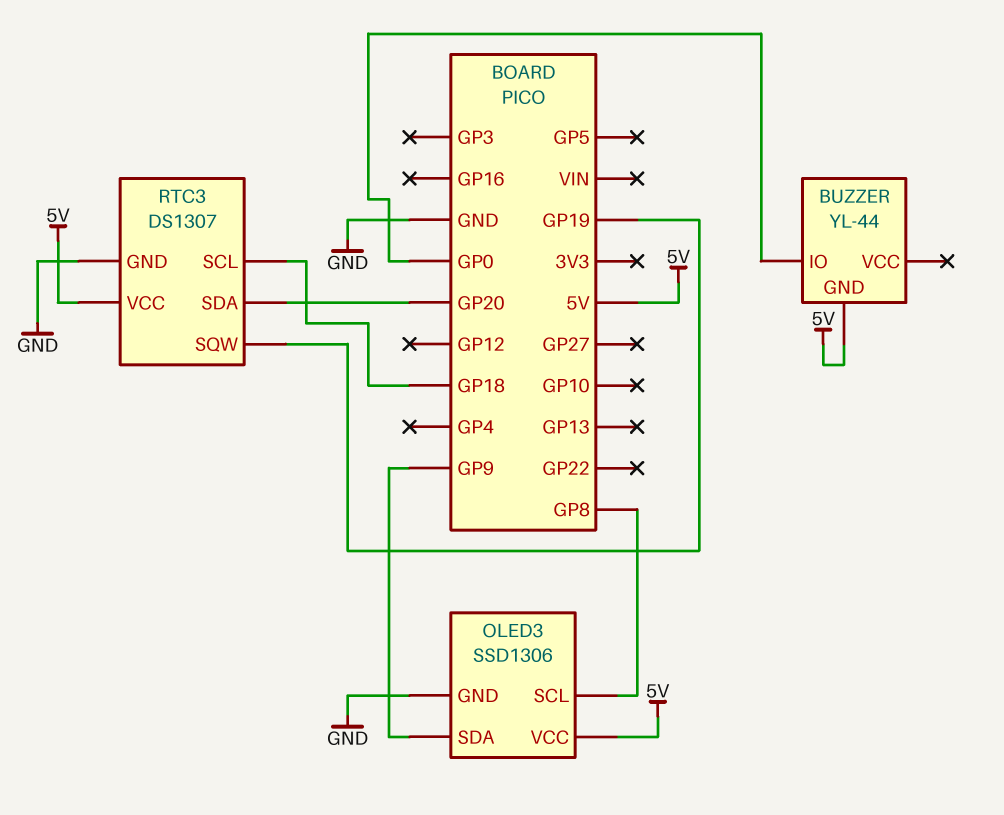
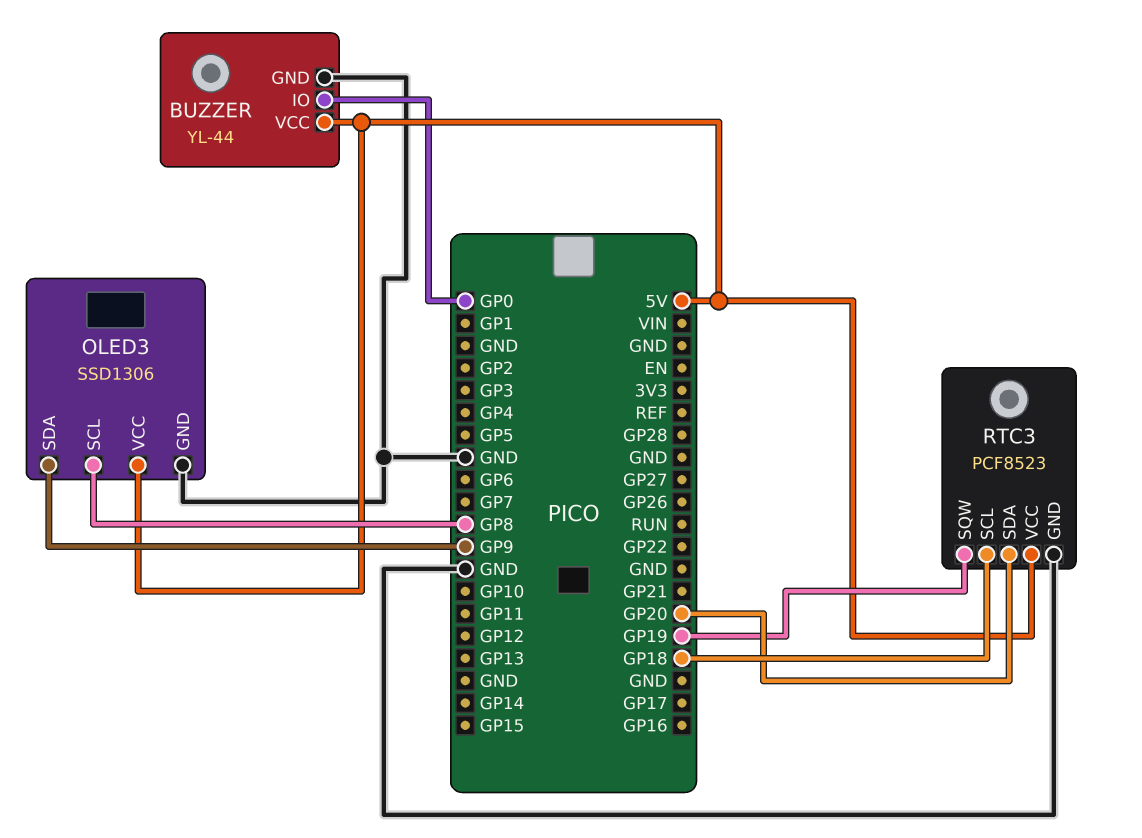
BUZZER pin GND: 5V -> GND
BUZZER pin VCC: none -> 5V
RTC3: DS1307 -> PCF8523

